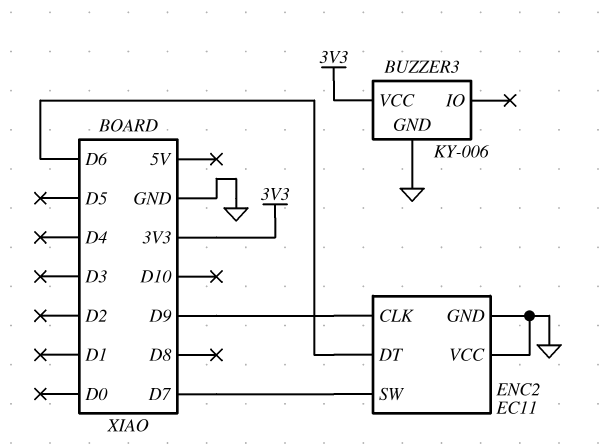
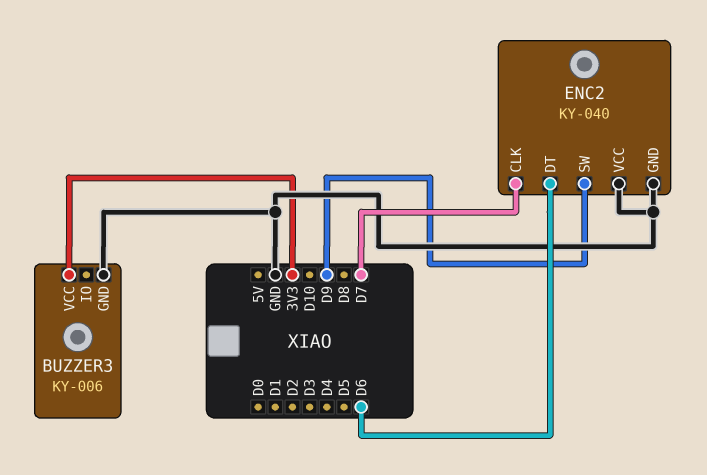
ENC2: EC11 -> KY-040
ENC2 pin CLK: D9 -> D7
ENC2 pin SW: D7 -> D9

